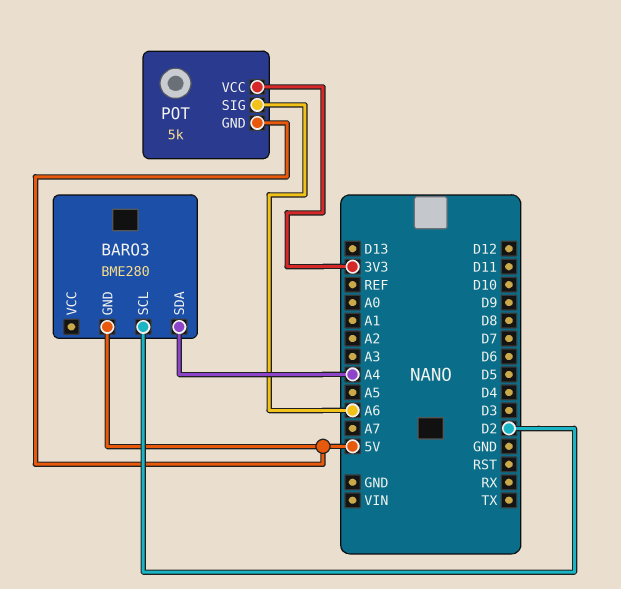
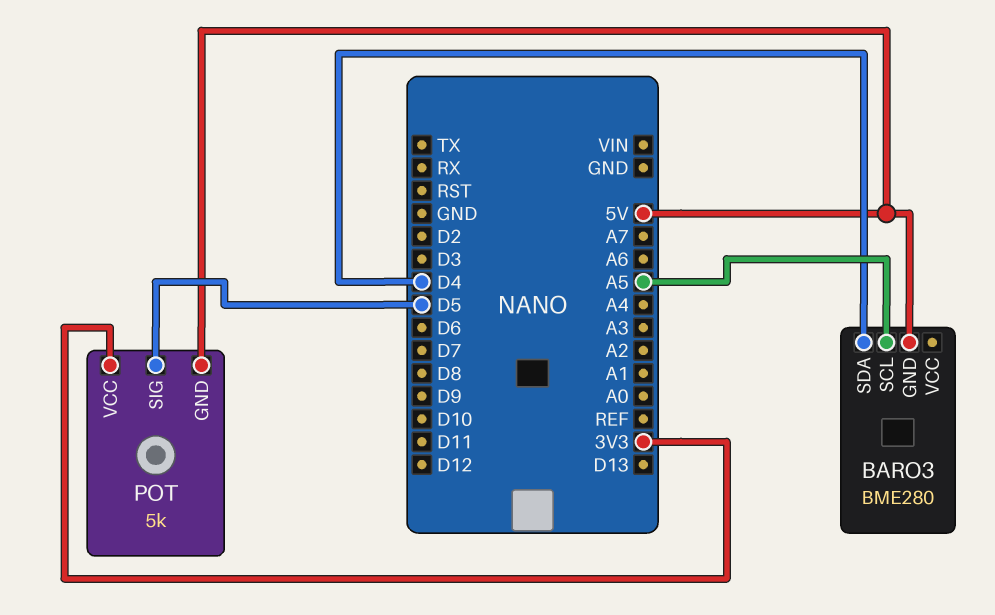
BARO3 pin SCL: D2 -> A5
BARO3 pin SDA: A4 -> D4
POT pin SIG: A6 -> D5

